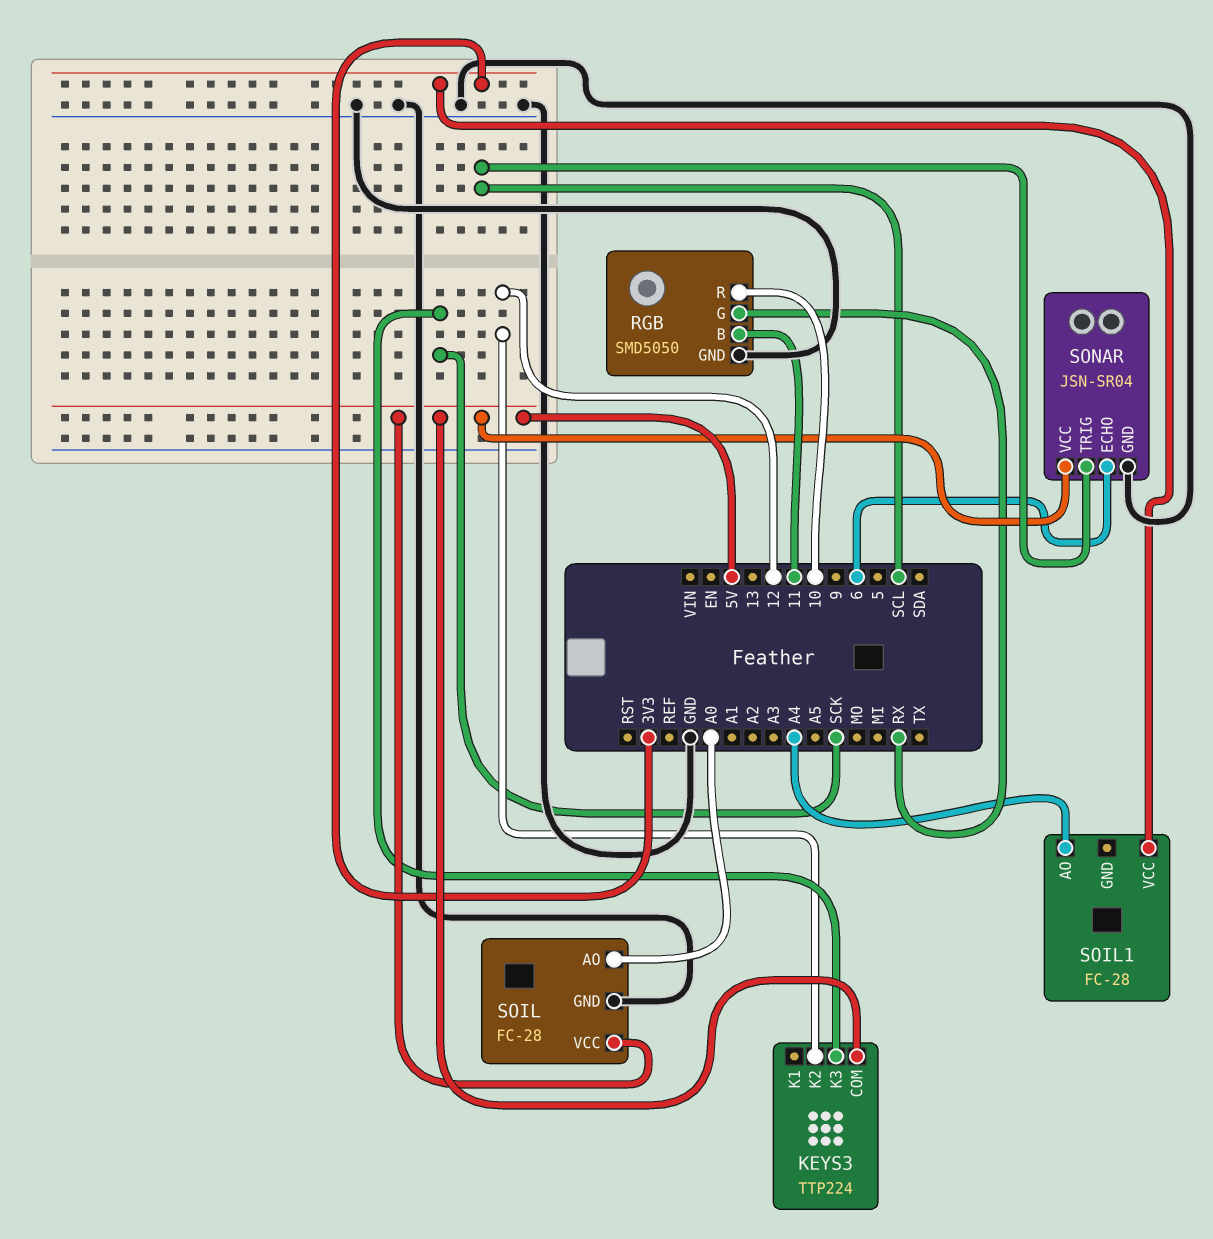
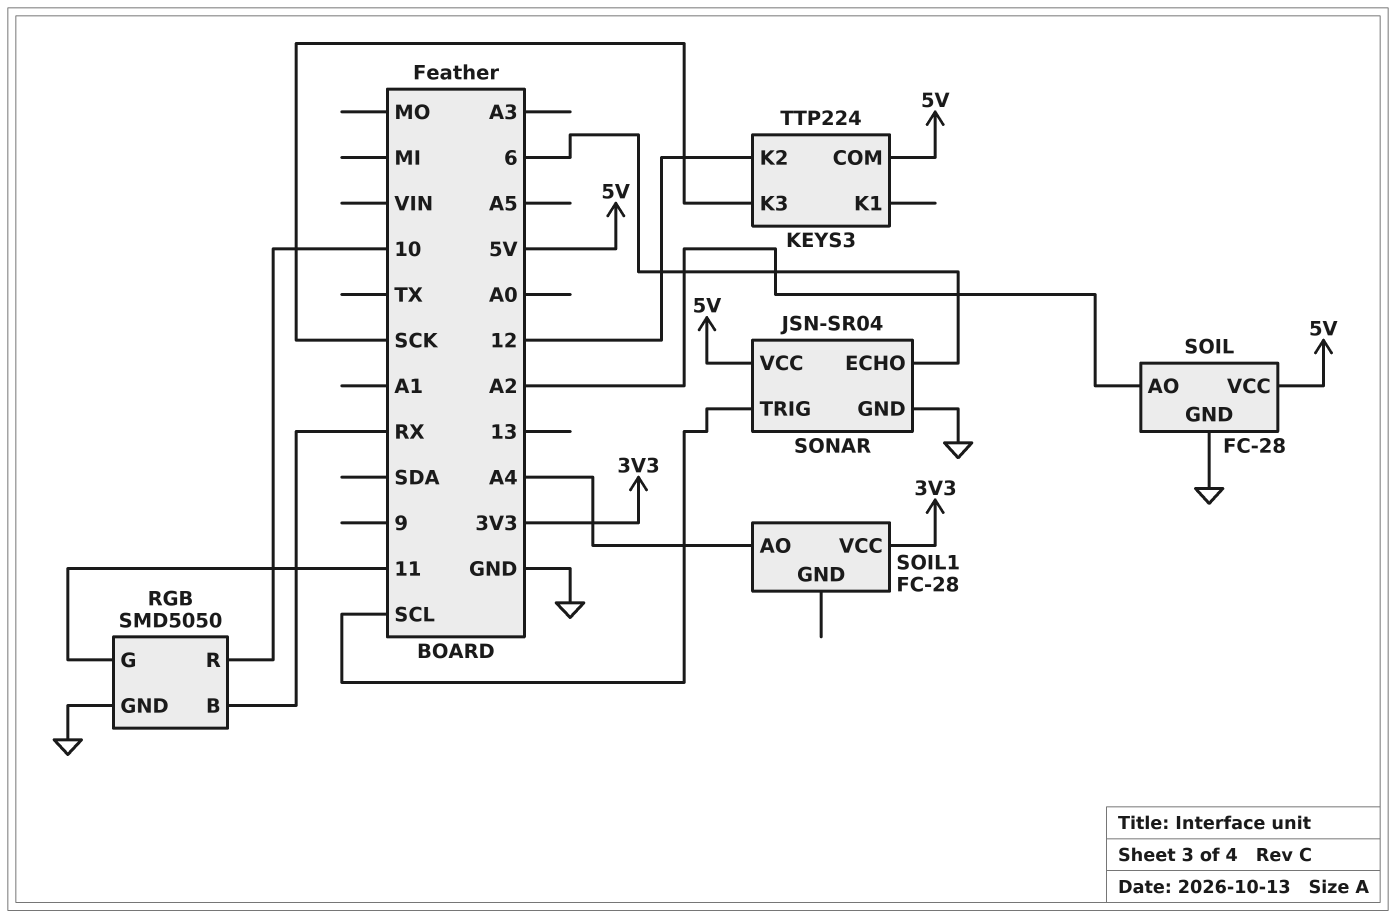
RGB pin B: 11 -> RX
RGB pin G: RX -> 11
SOIL pin AO: A0 -> A2

